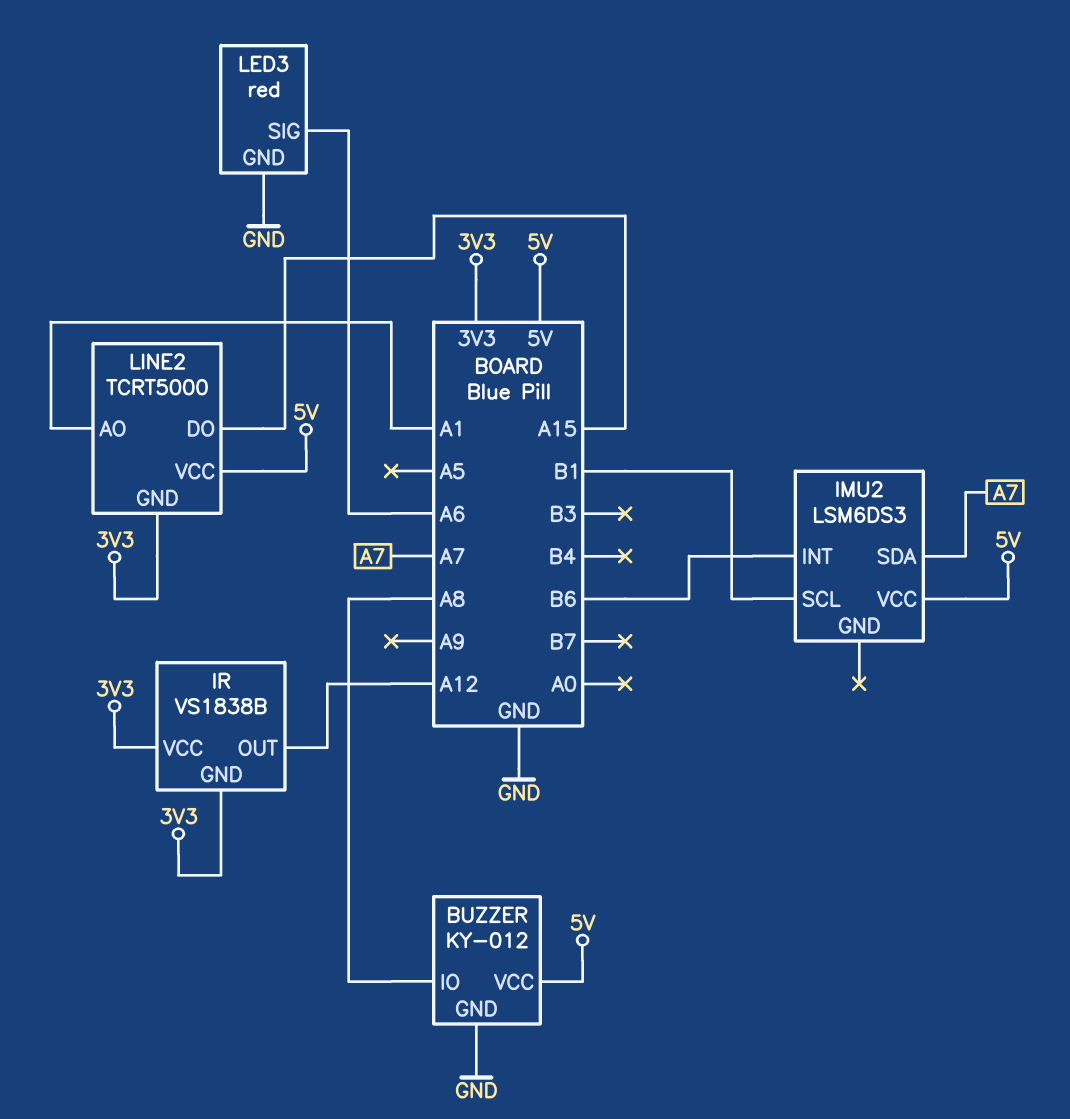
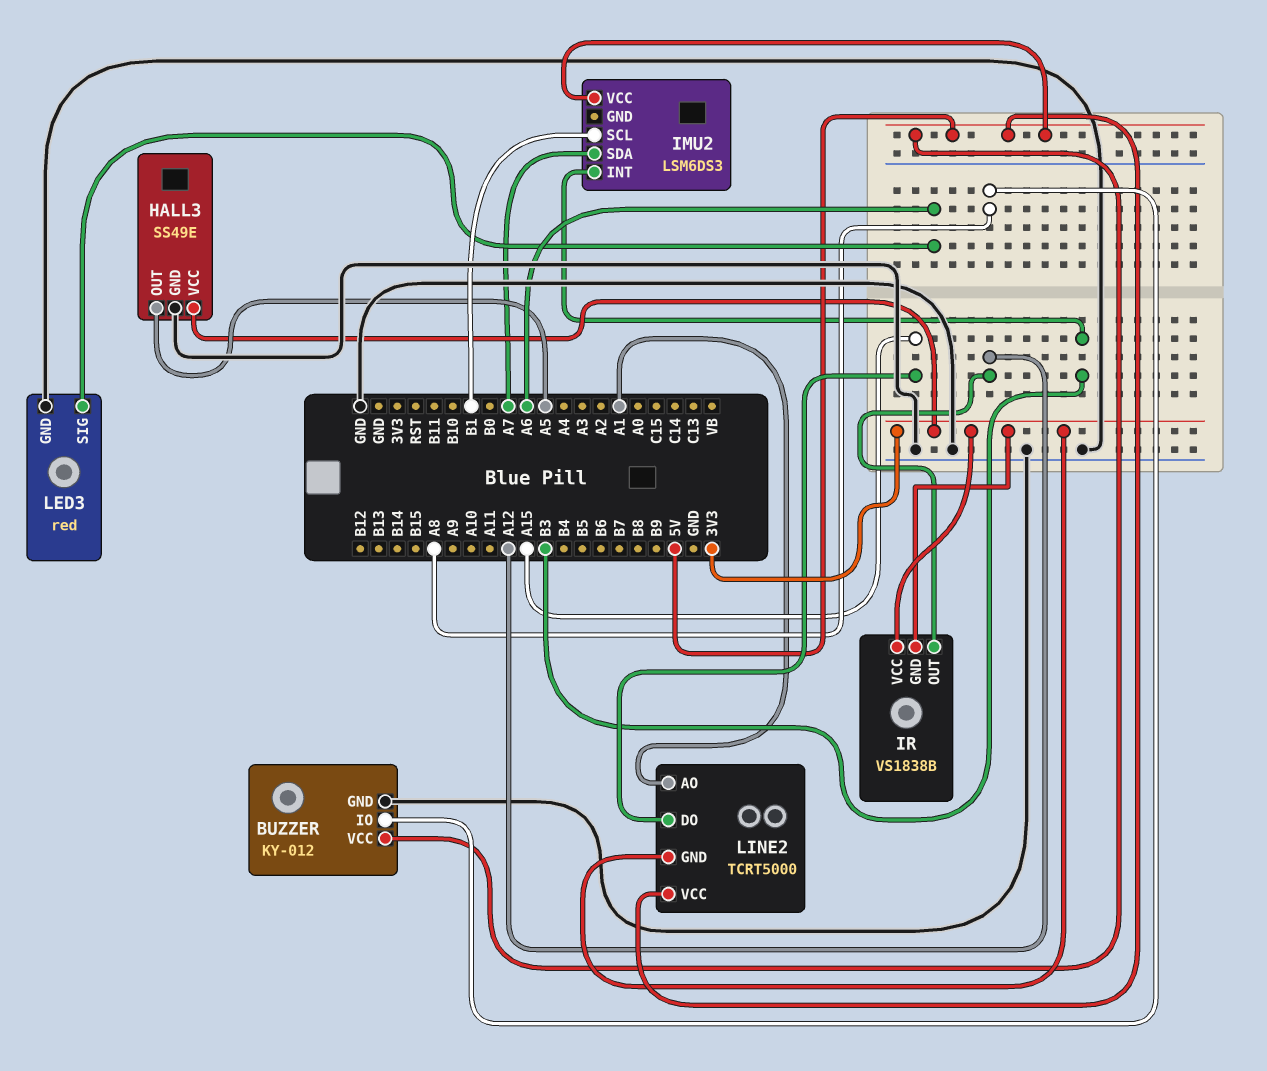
HALL3: none -> SS49E
HALL3 pin GND: none -> GND
HALL3 pin OUT: none -> A5
HALL3 pin VCC: none -> 3V3
IMU2 pin INT: B6 -> B3

